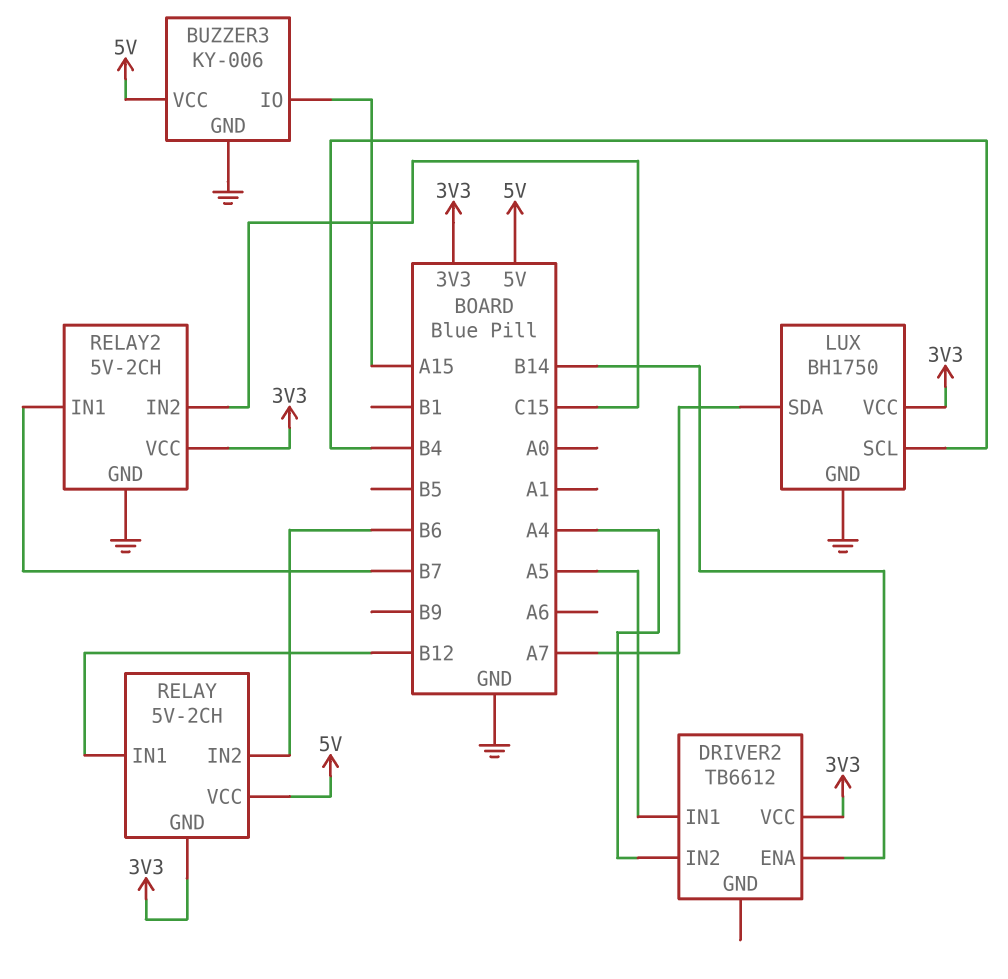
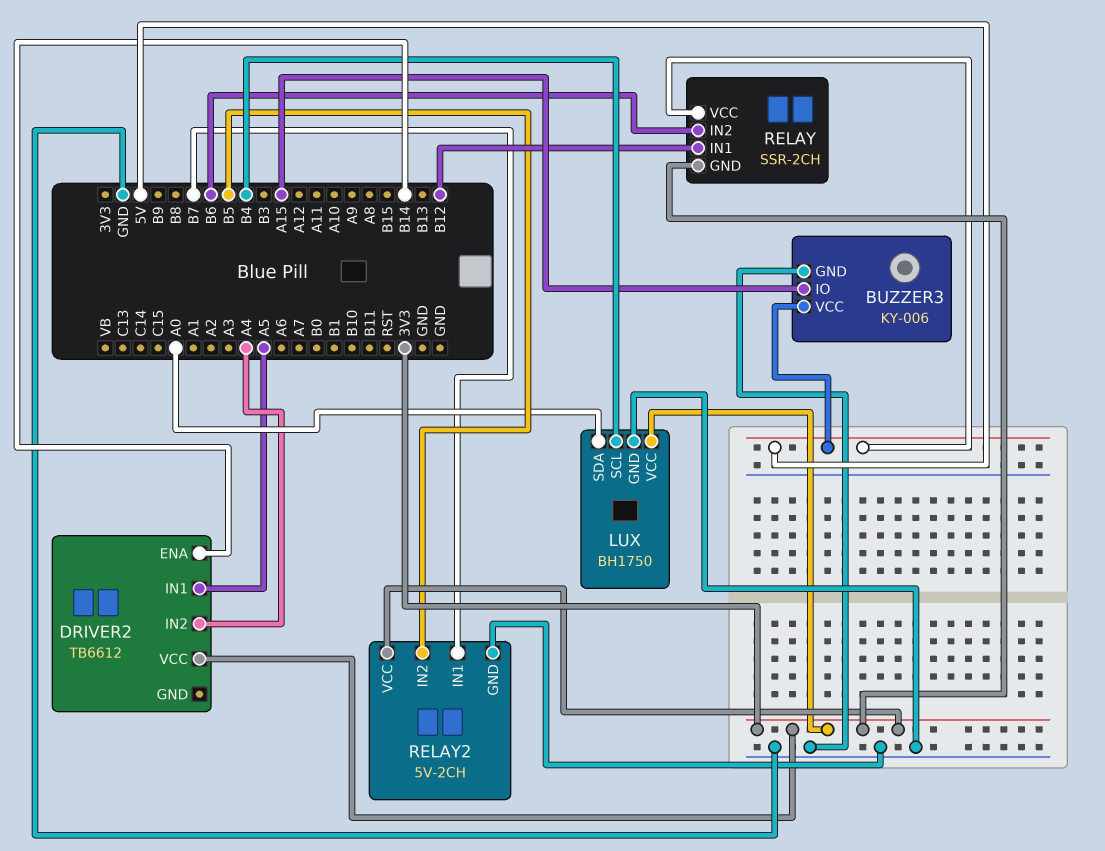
LUX pin SDA: A7 -> A0
RELAY: 5V-2CH -> SSR-2CH
RELAY2 pin IN2: C15 -> B5

